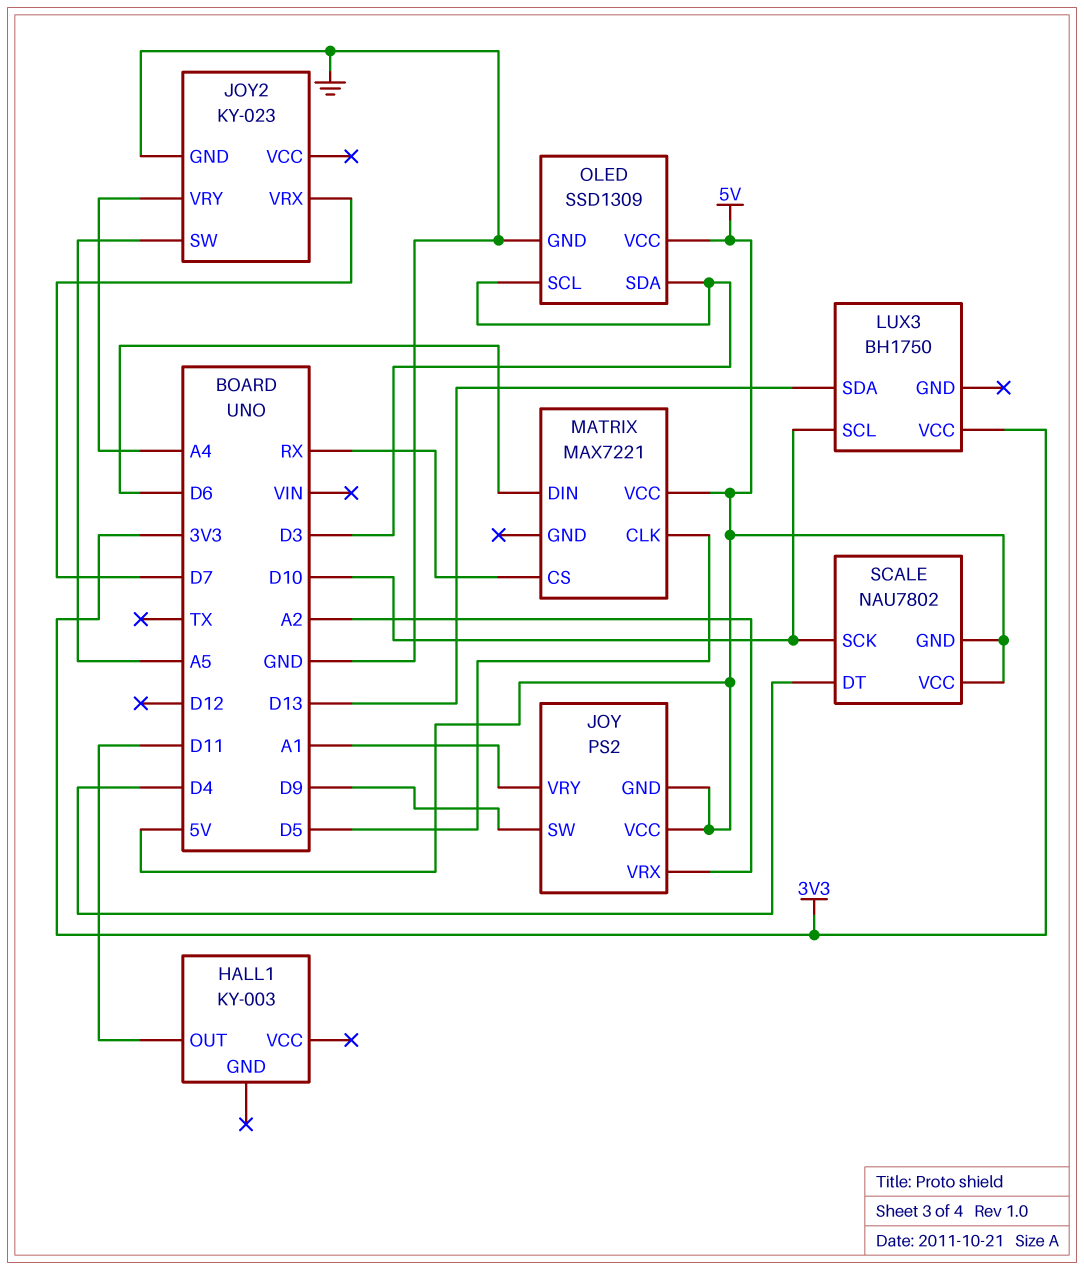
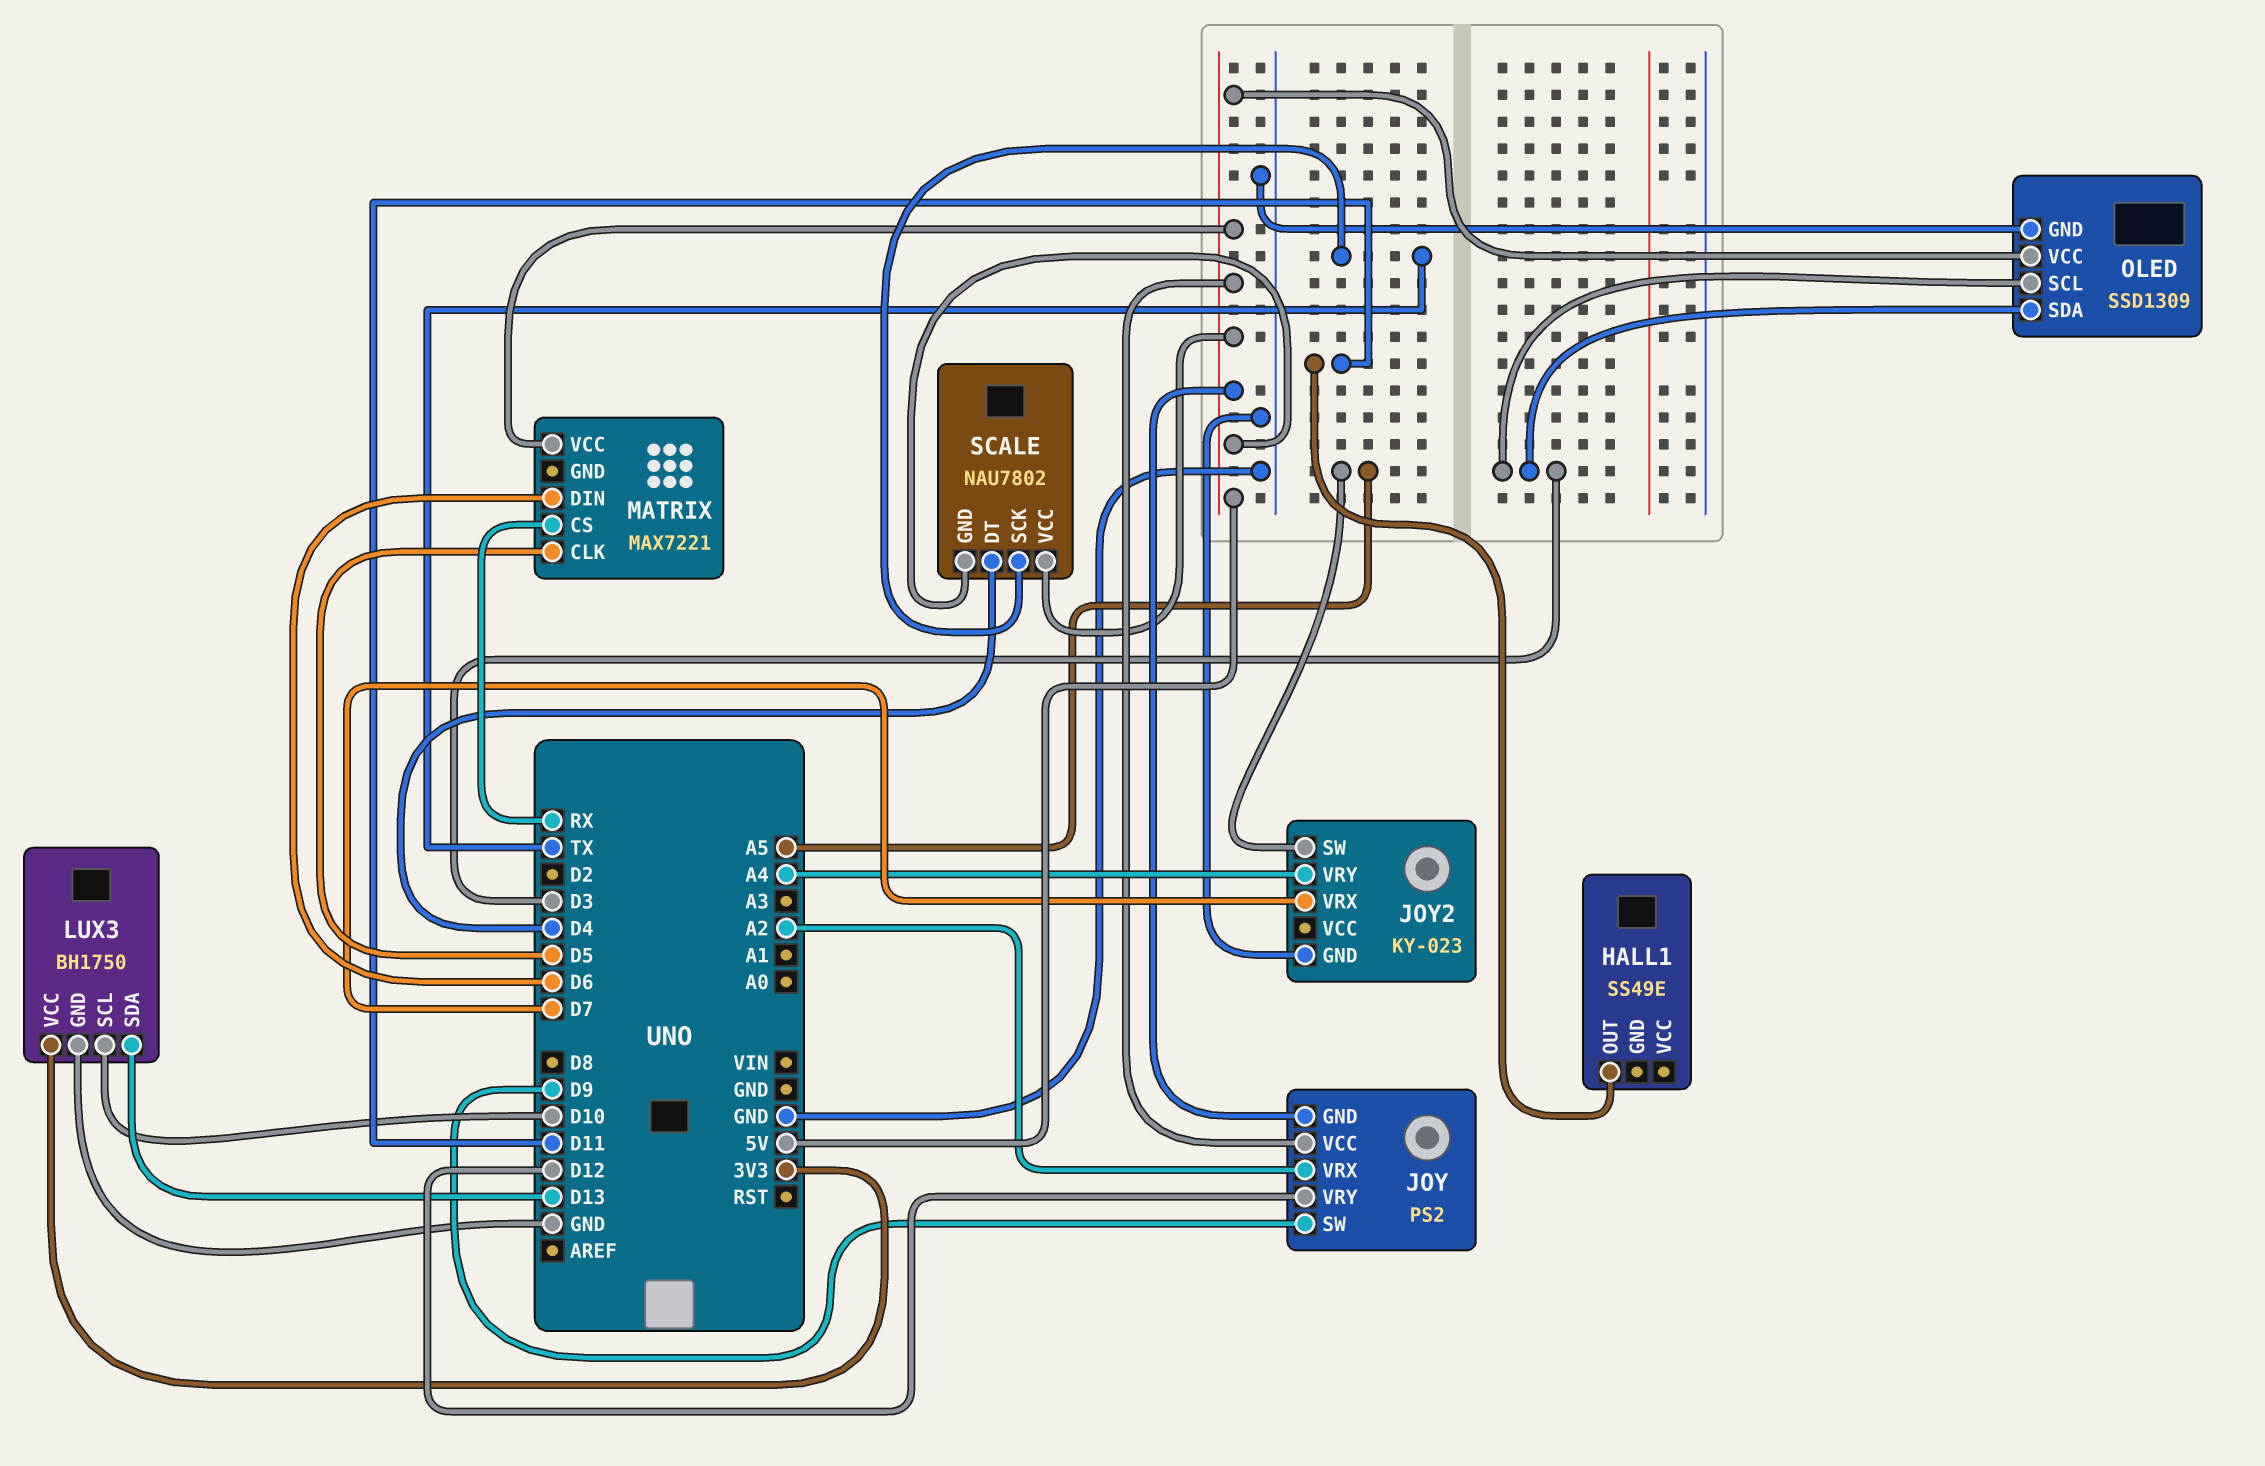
HALL1: KY-003 -> SS49E
JOY pin VRY: A1 -> D12
LUX3 pin GND: none -> GND
SCALE pin SCK: D10 -> TX

